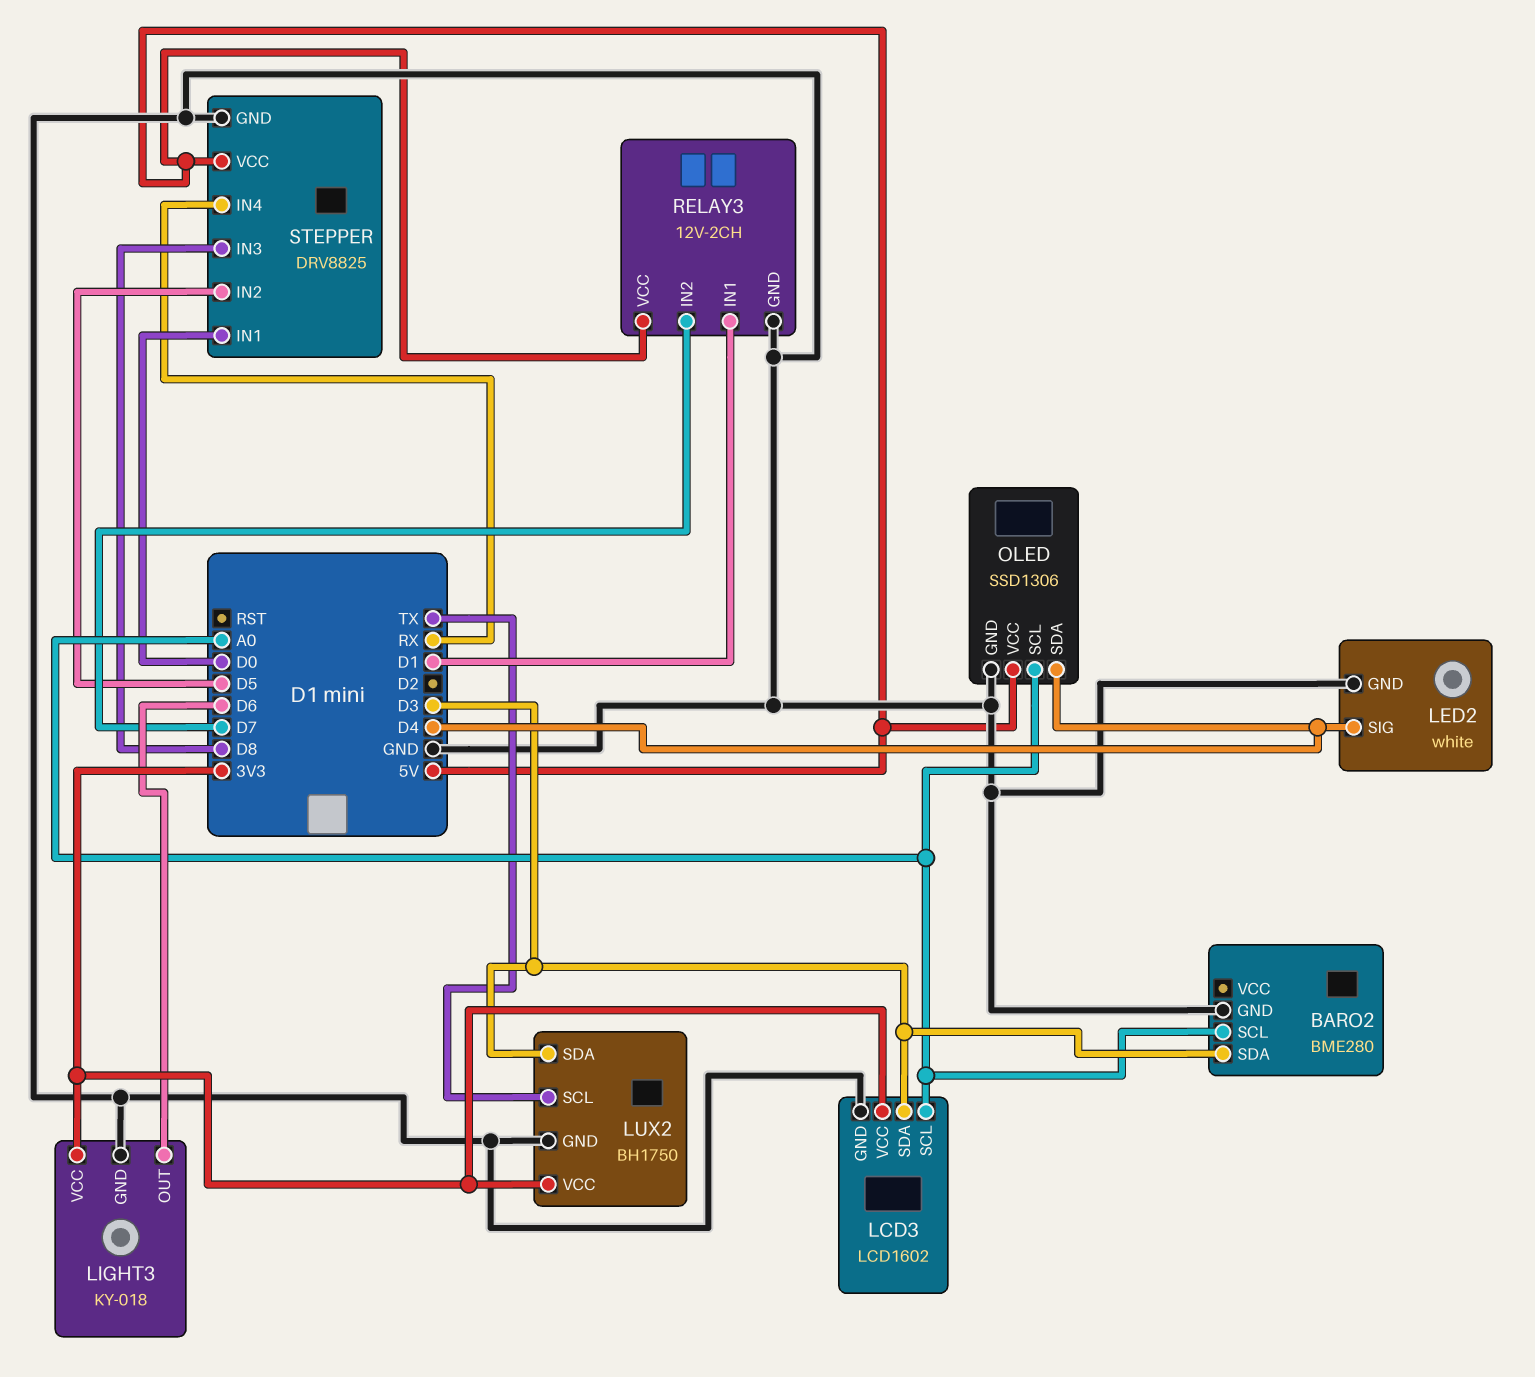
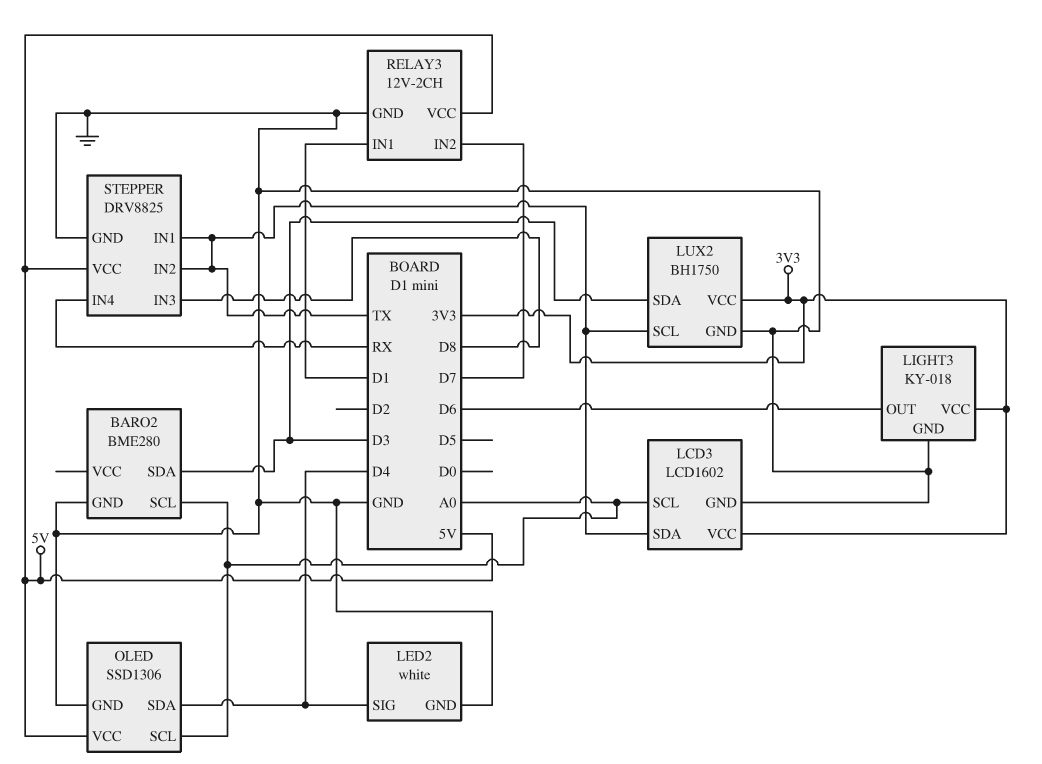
LCD3 pin SDA: D3 -> TX
STEPPER pin IN1: D0 -> TX
STEPPER pin IN2: D5 -> TX

